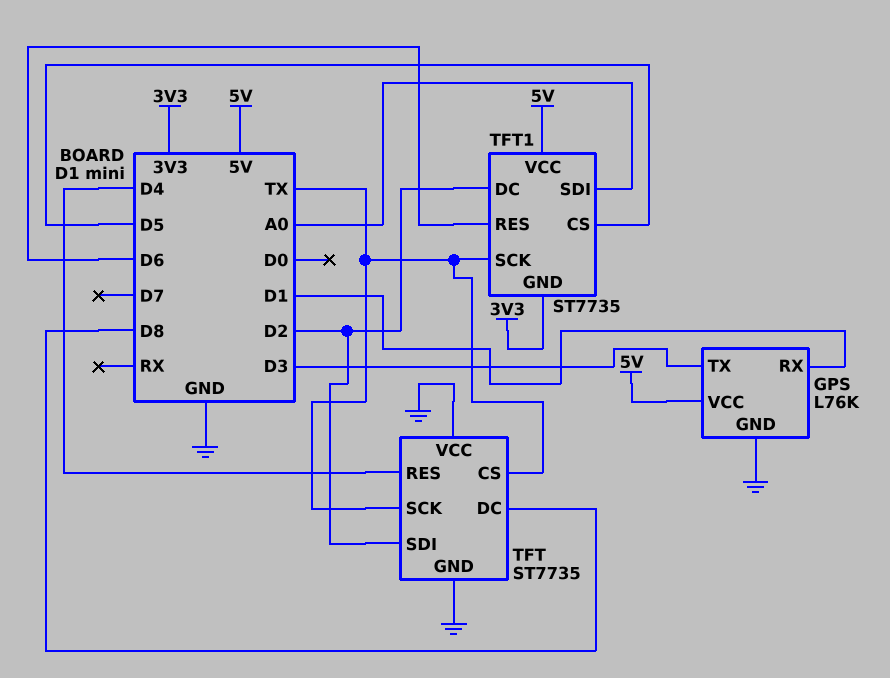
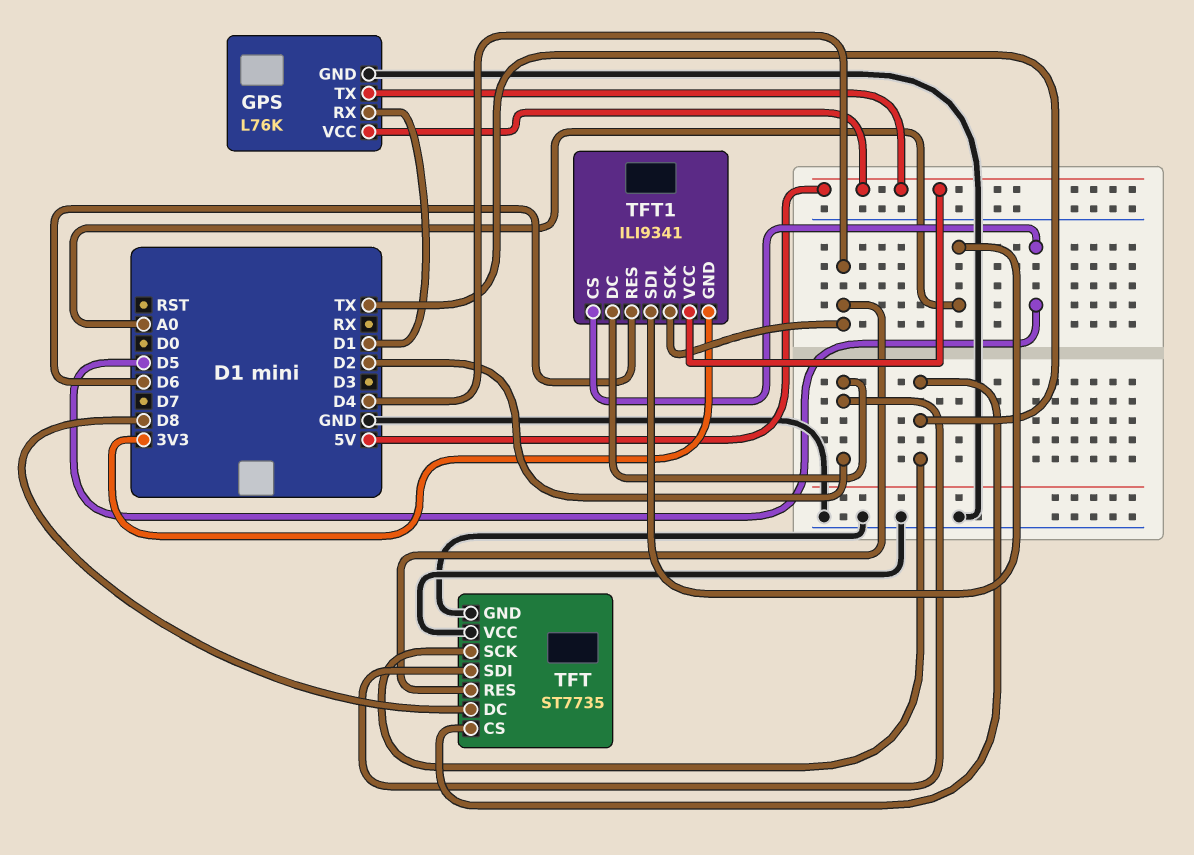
GPS pin TX: D3 -> 5V
TFT1: ST7735 -> ILI9341
TFT1 pin SCK: TX -> D4

